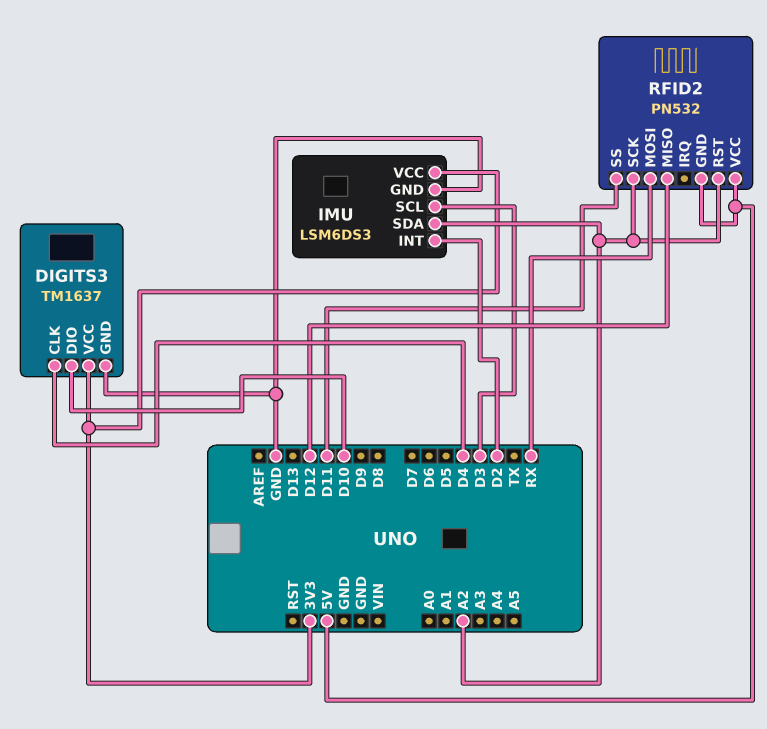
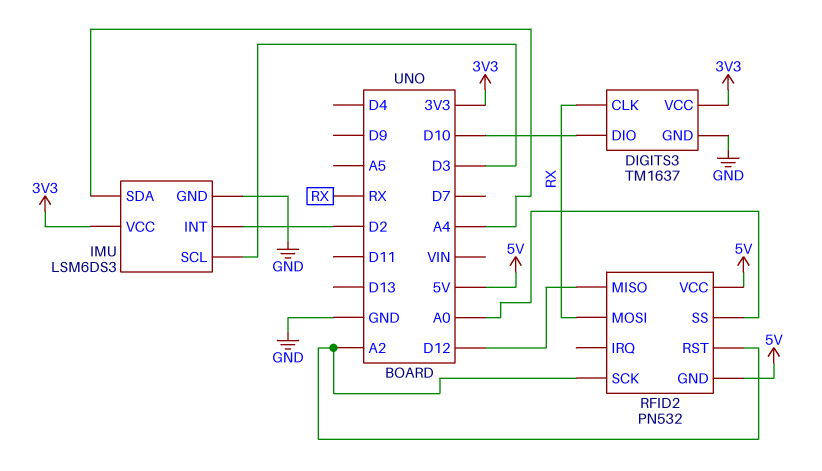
DIGITS3 pin CLK: D4 -> RX
IMU pin SDA: A2 -> A4
RFID2 pin SS: D11 -> A0

